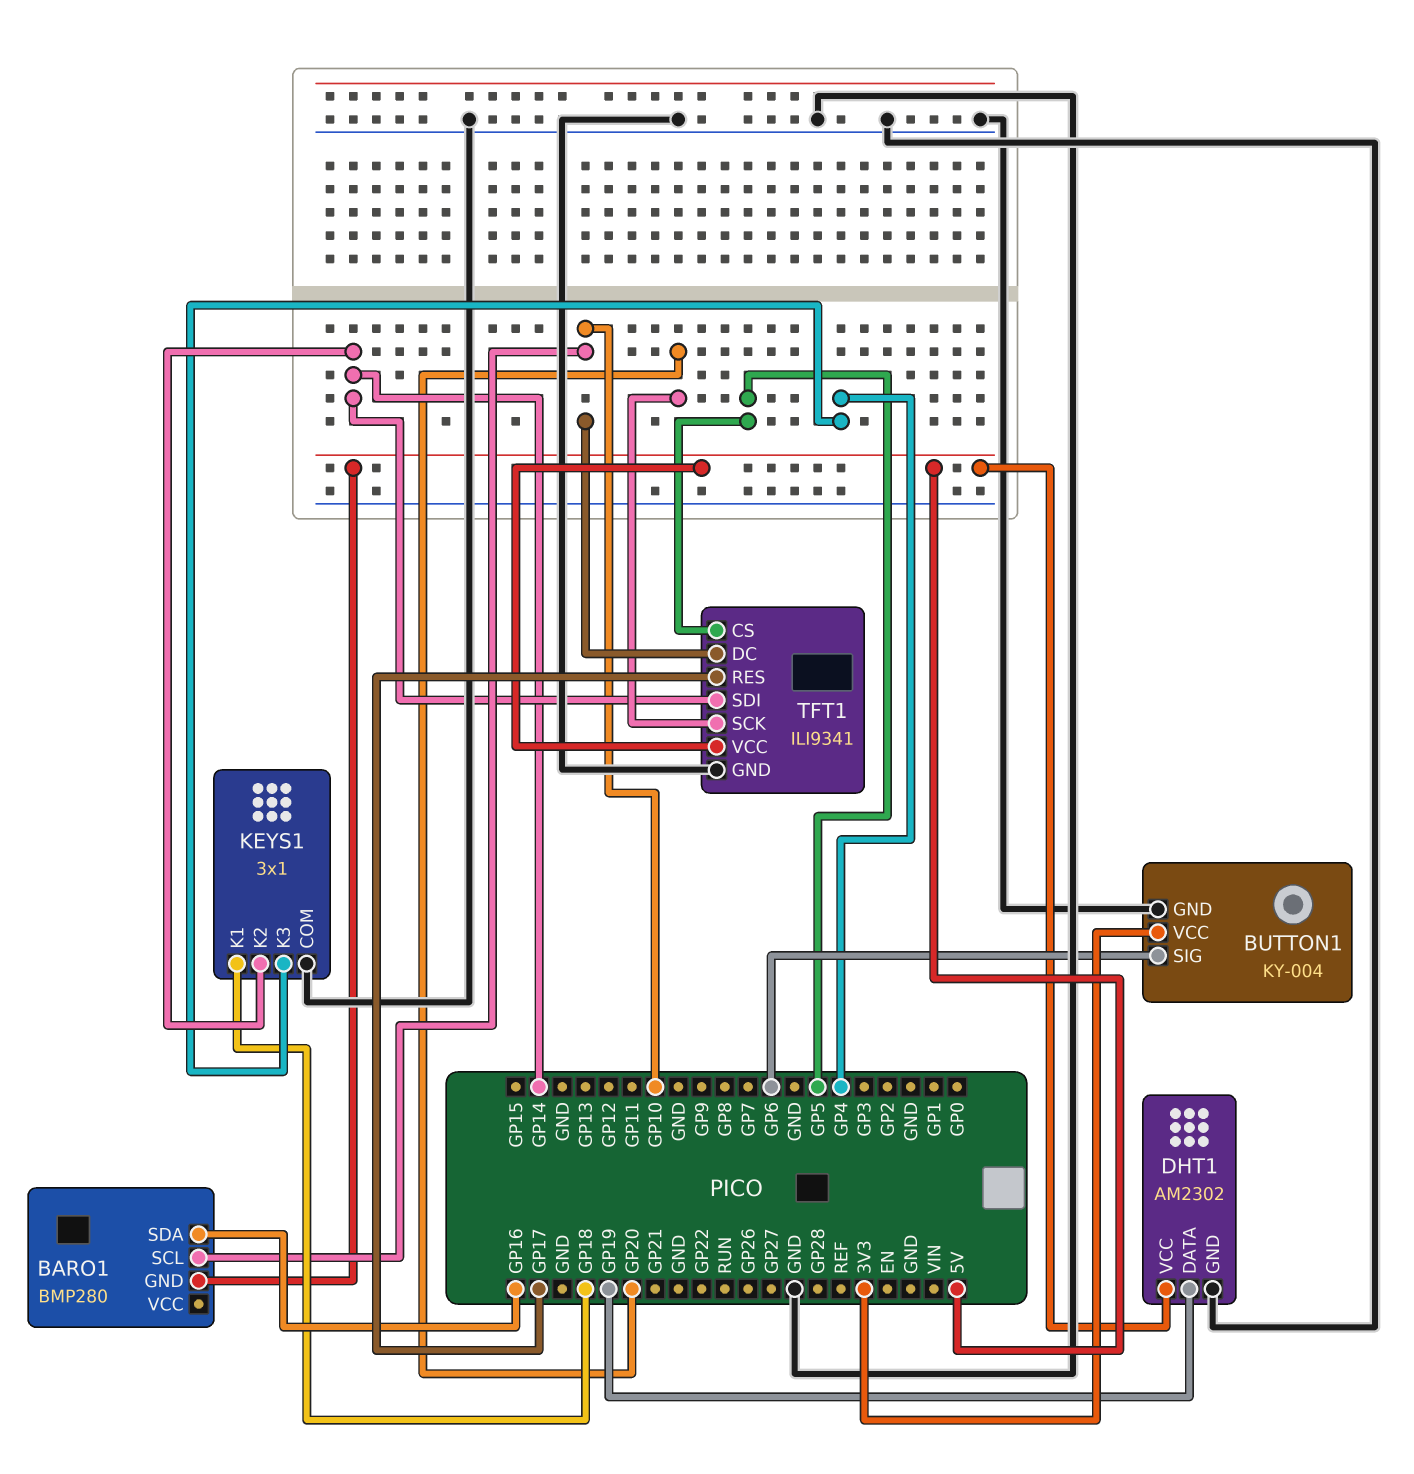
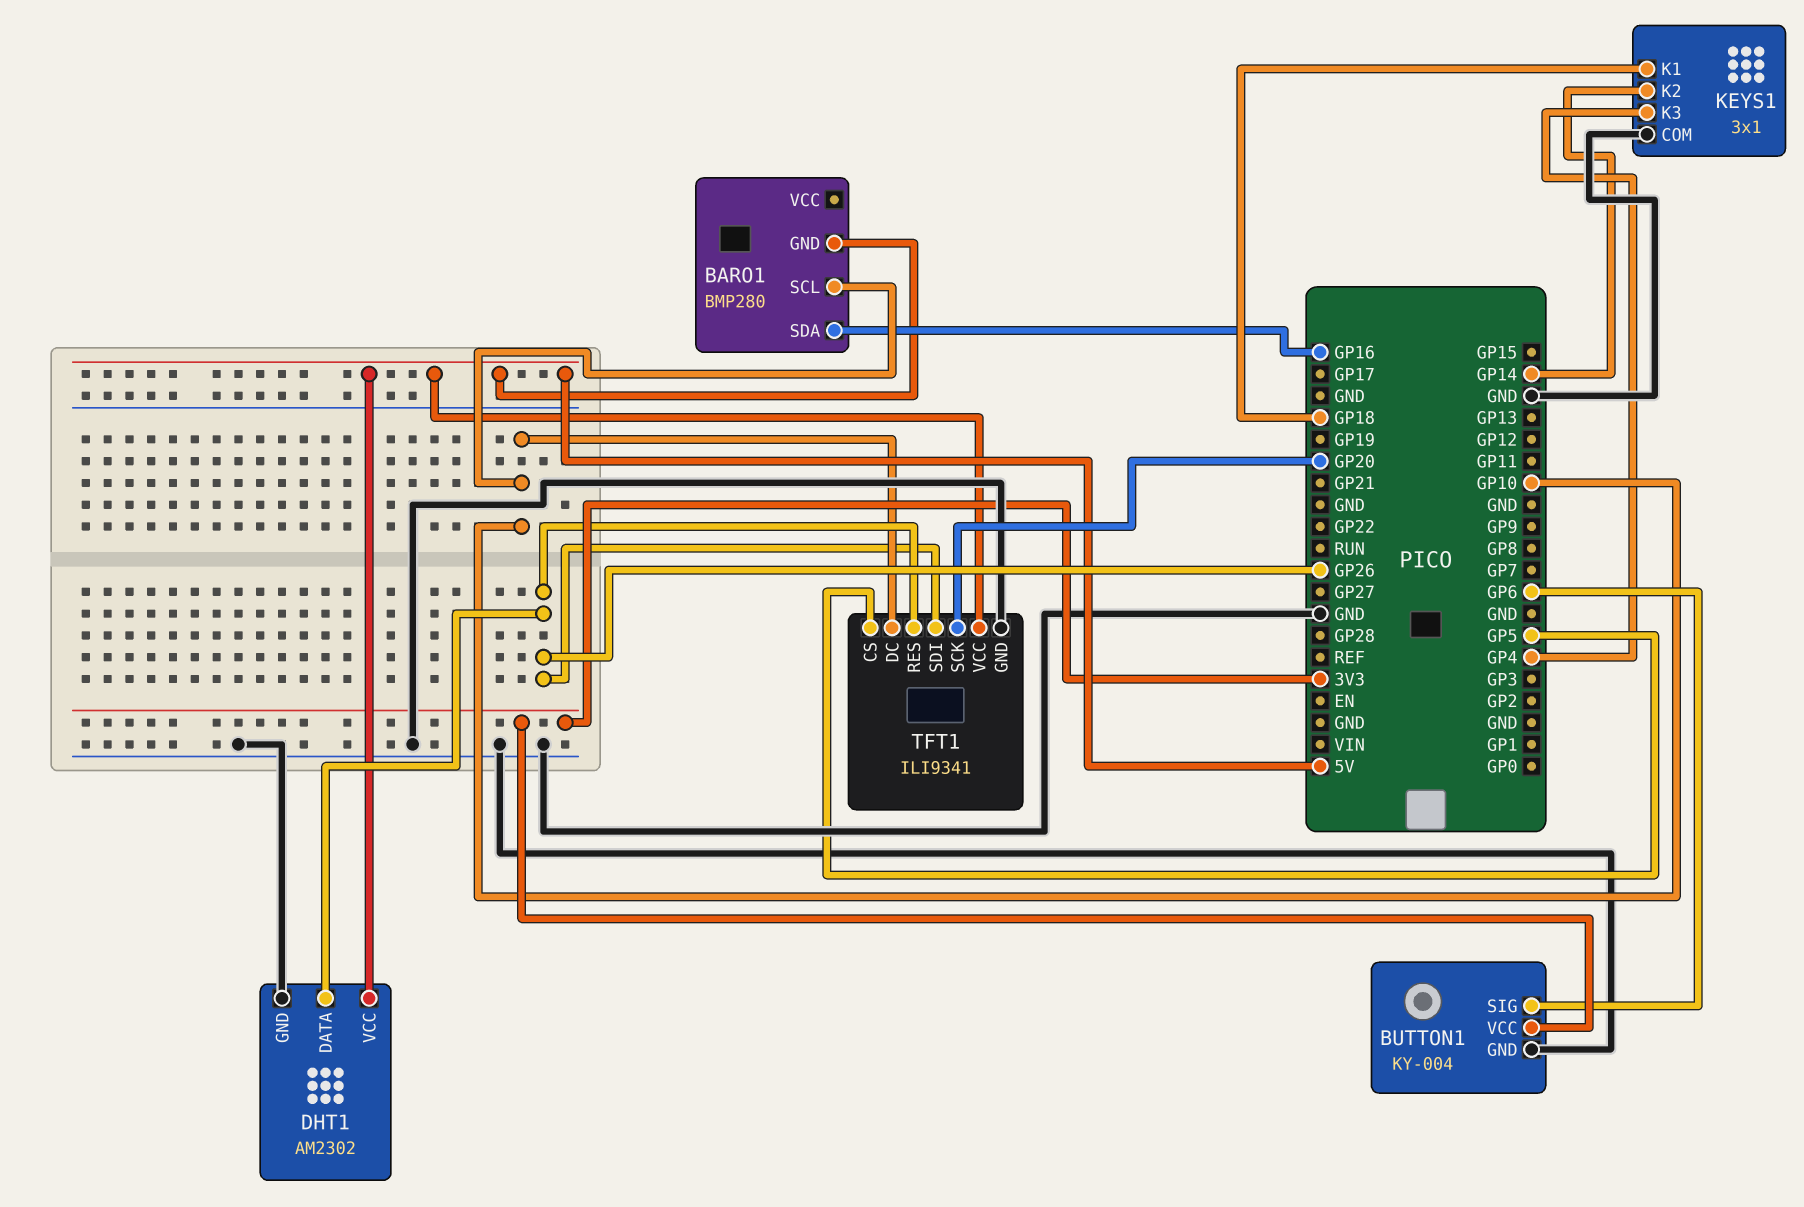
DHT1 pin DATA: GP19 -> GP26
TFT1 pin RES: GP17 -> GP26
TFT1 pin SDI: GP14 -> GP26

